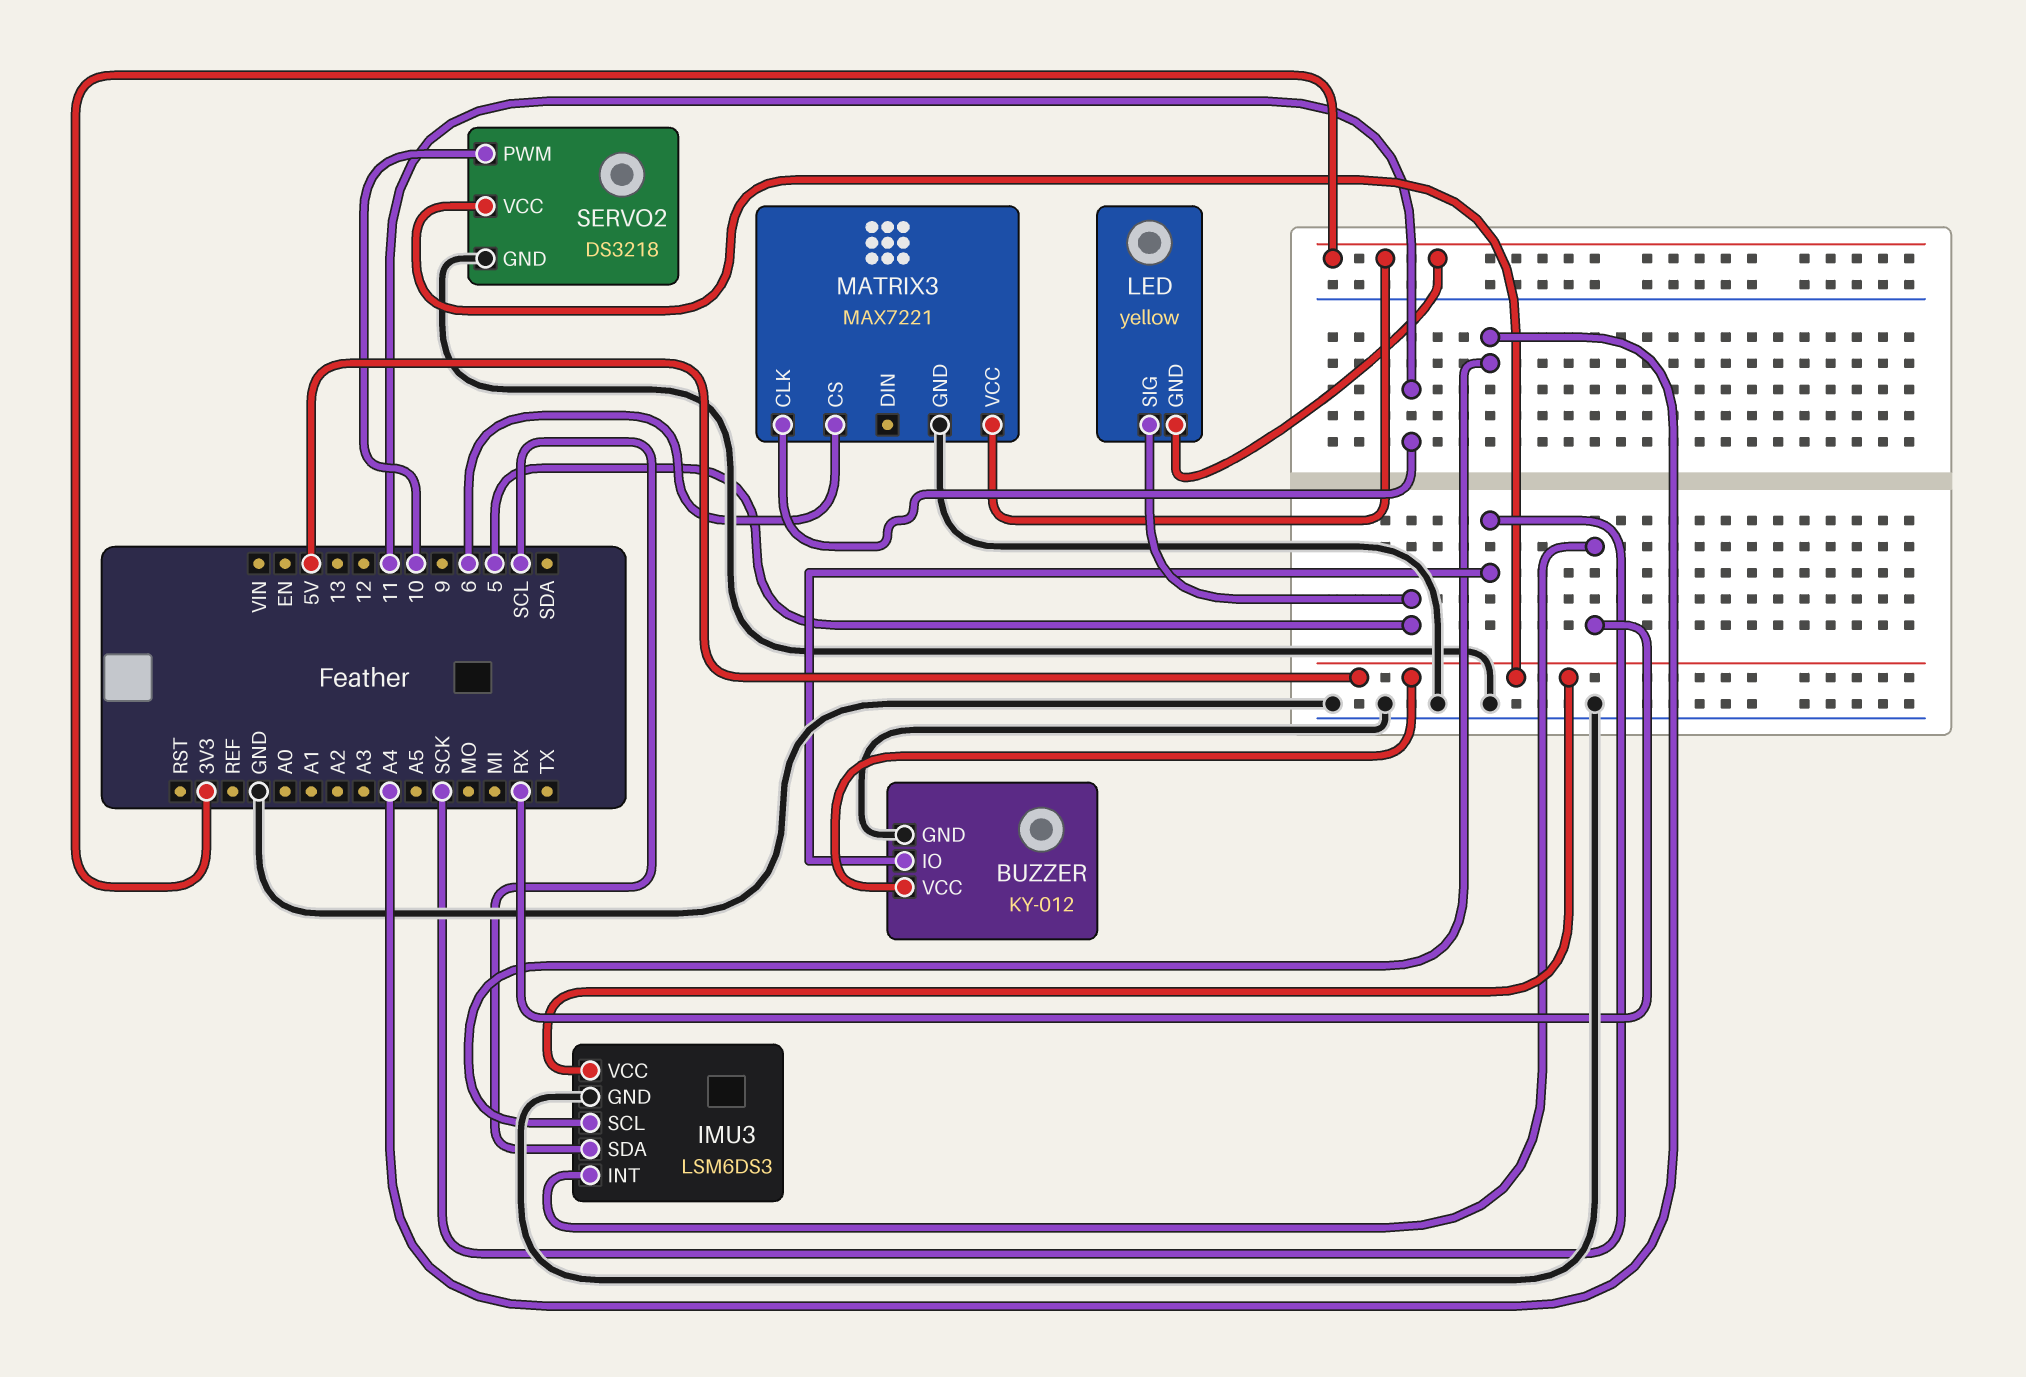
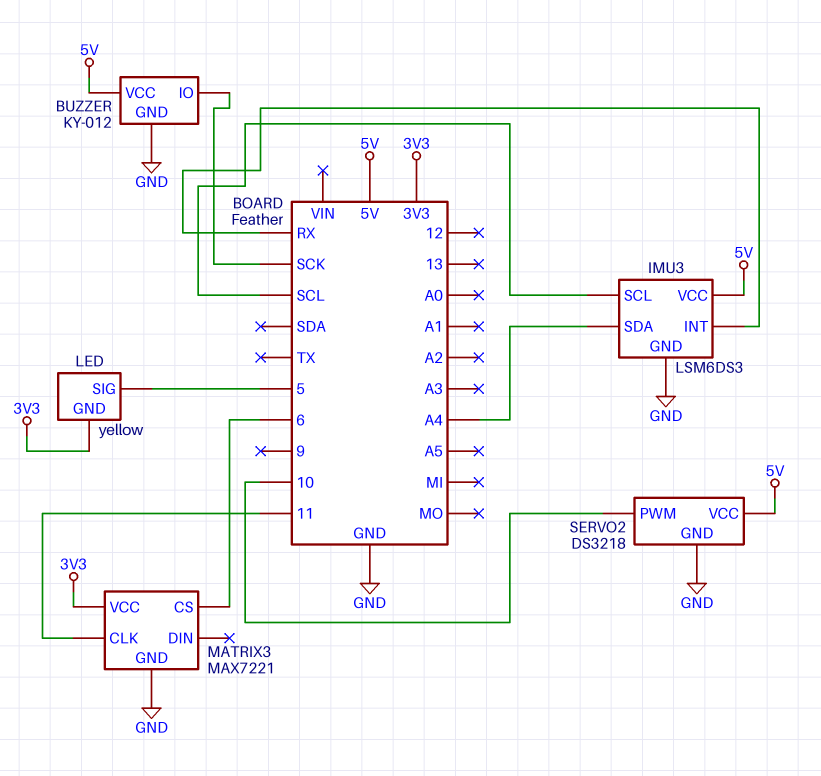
IMU3 pin SCL: A4 -> SCL
IMU3 pin SDA: SCL -> A4

